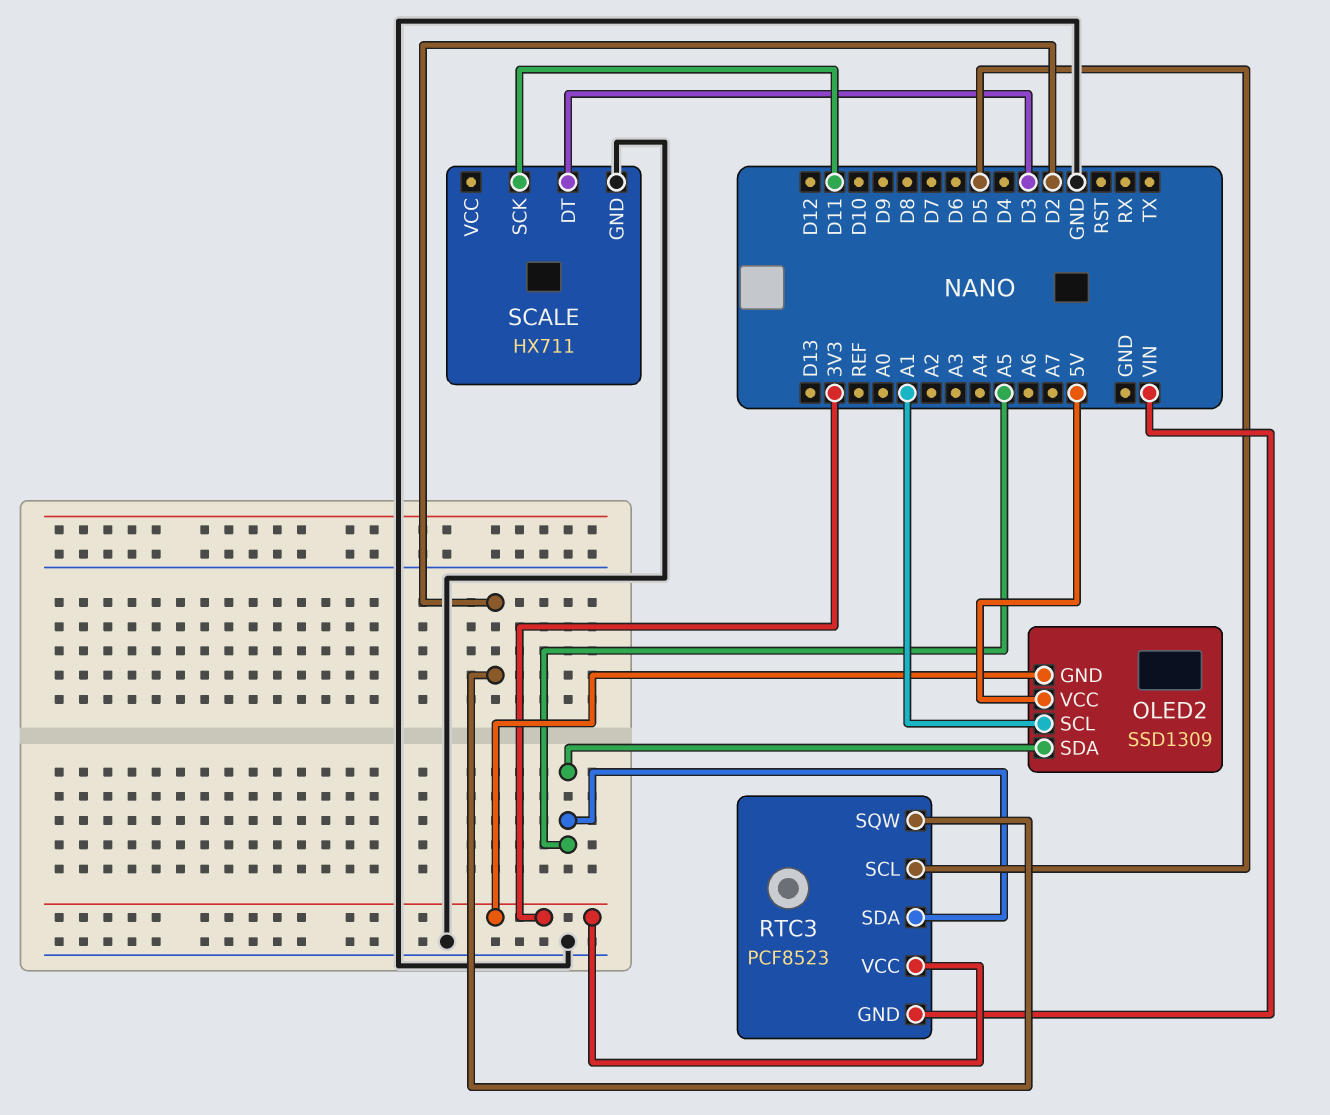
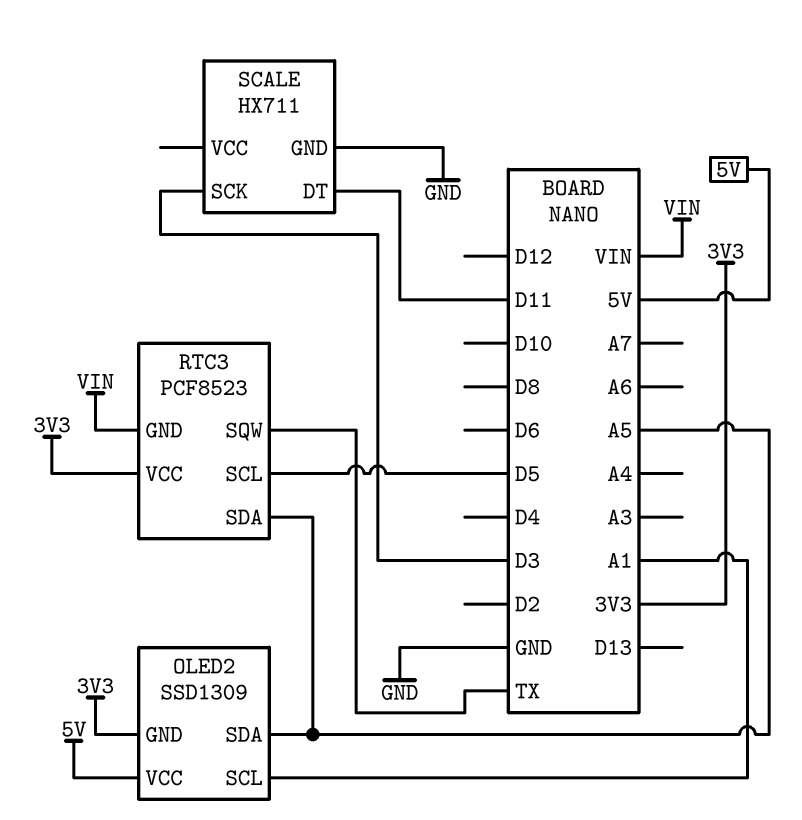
RTC3 pin SQW: D2 -> TX
SCALE pin DT: D3 -> D11
SCALE pin SCK: D11 -> D3

